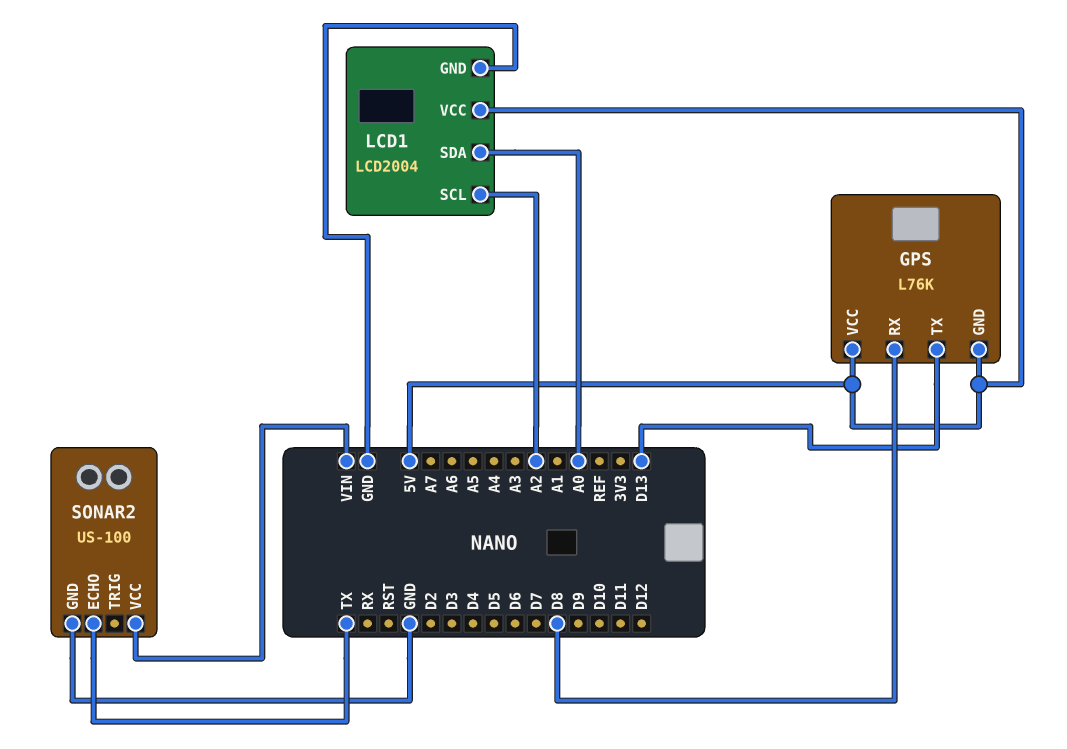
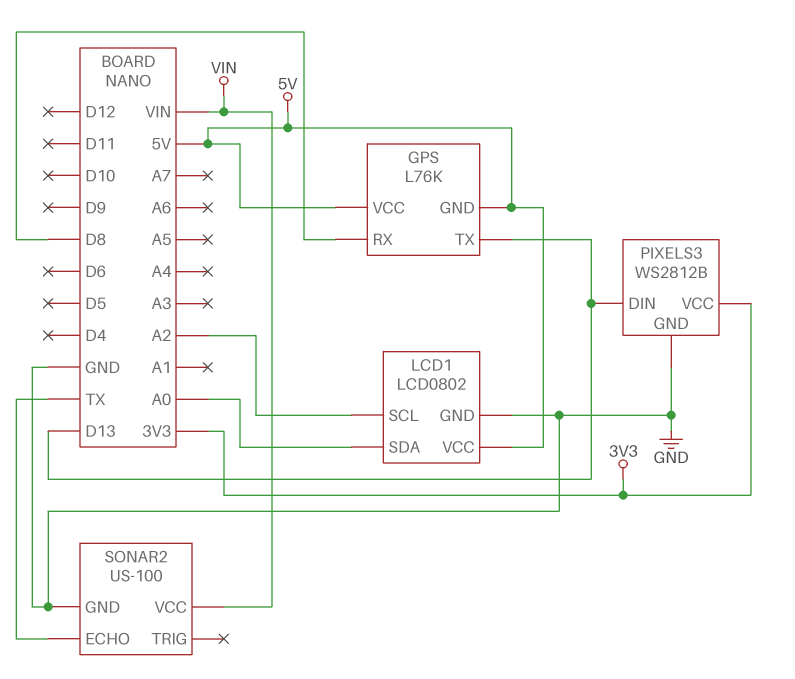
LCD1: LCD2004 -> LCD0802
PIXELS3: none -> WS2812B
PIXELS3 pin DIN: none -> D13
PIXELS3 pin GND: none -> GND
PIXELS3 pin VCC: none -> 3V3

